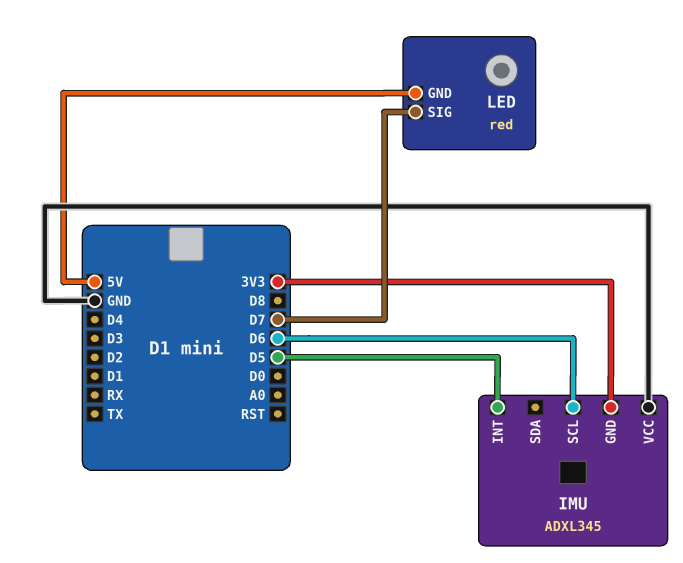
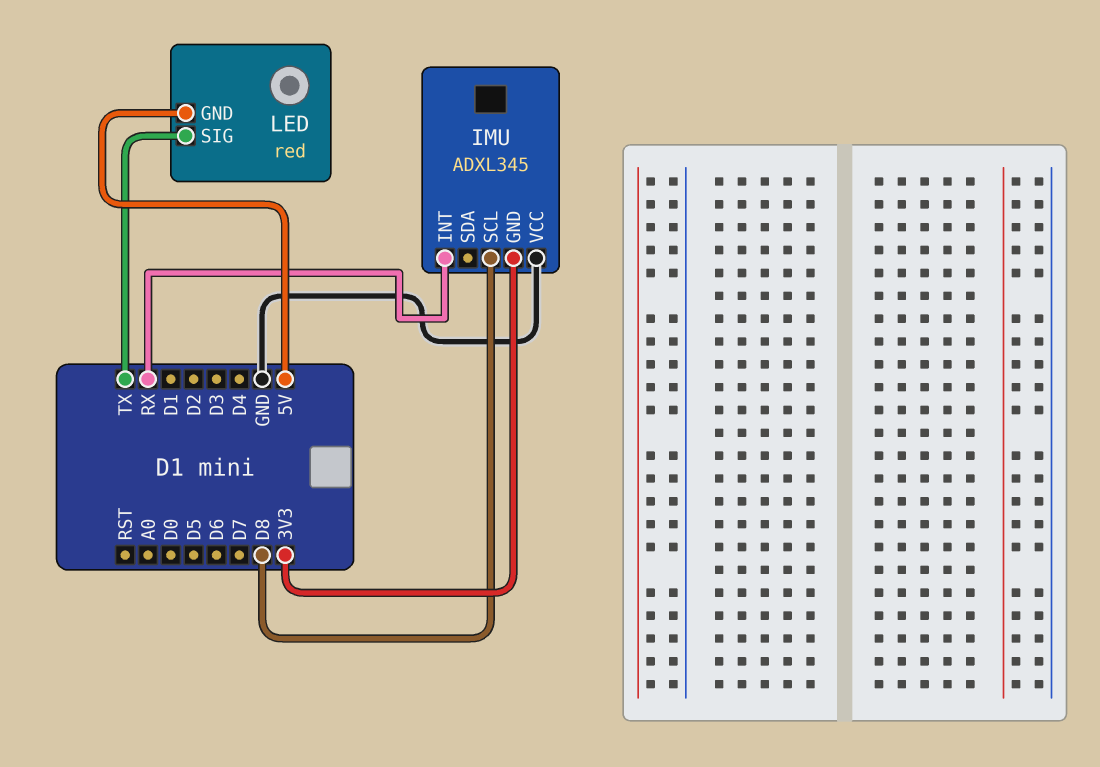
IMU pin INT: D5 -> RX
IMU pin SCL: D6 -> D8
LED pin SIG: D7 -> TX

